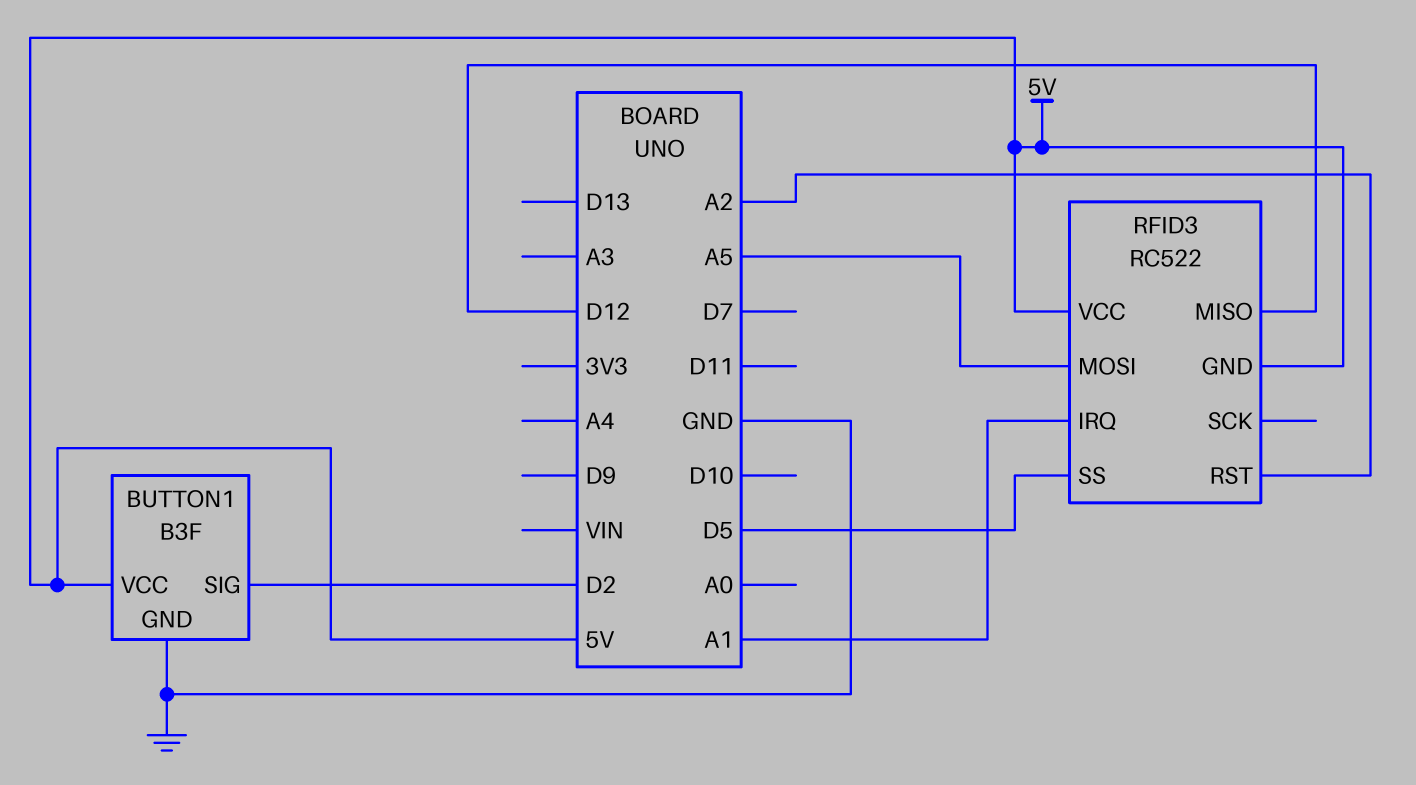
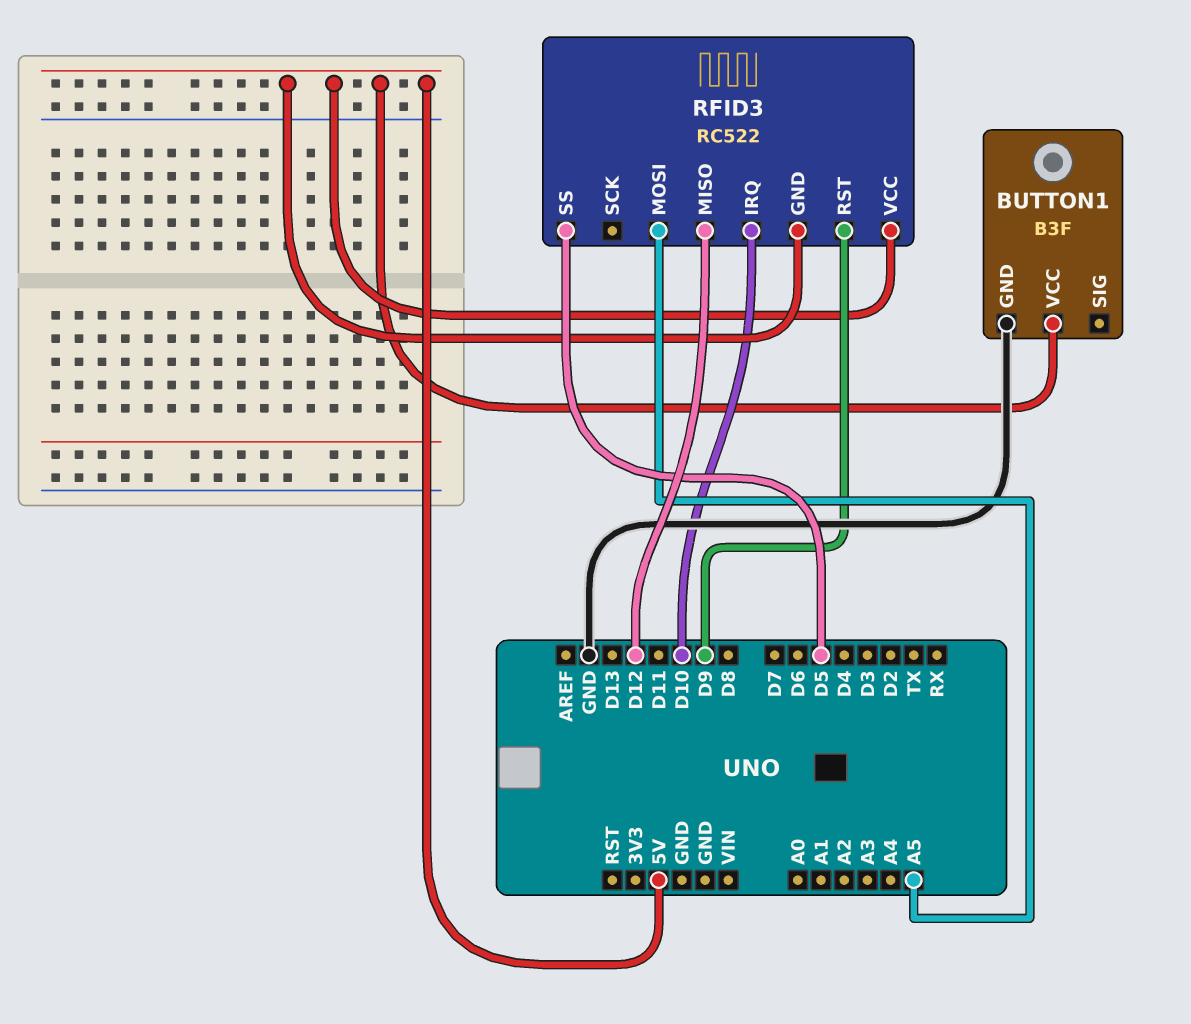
BUTTON1 pin SIG: D2 -> none
RFID3 pin IRQ: A1 -> D10
RFID3 pin RST: A2 -> D9

